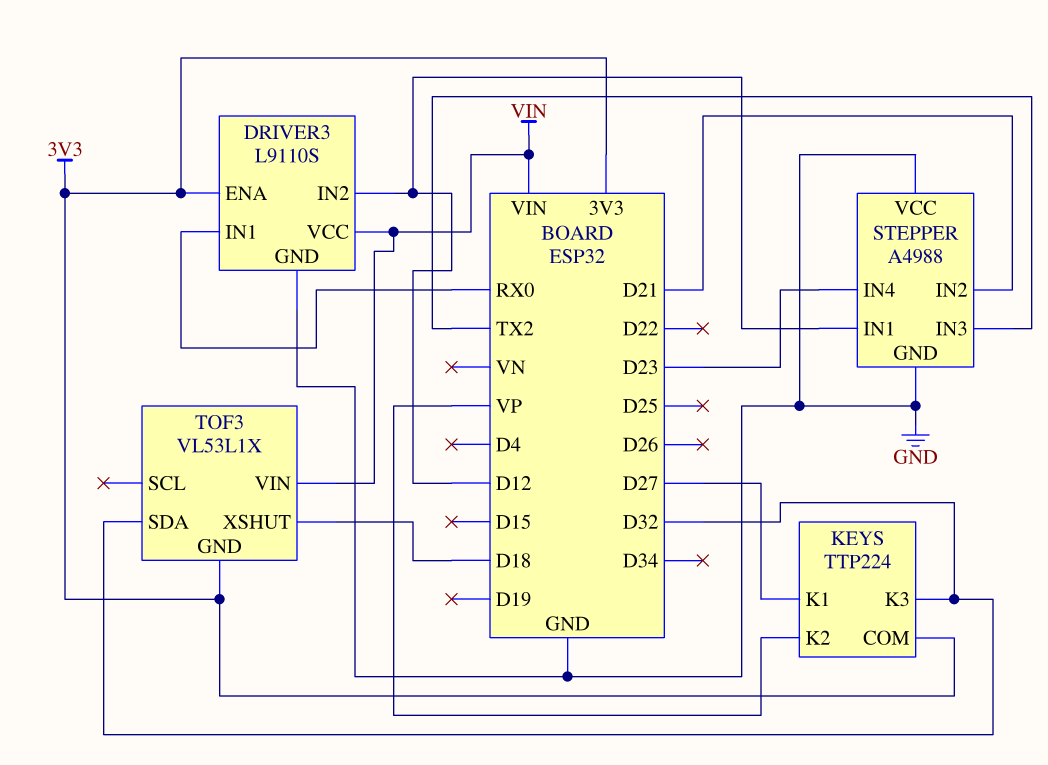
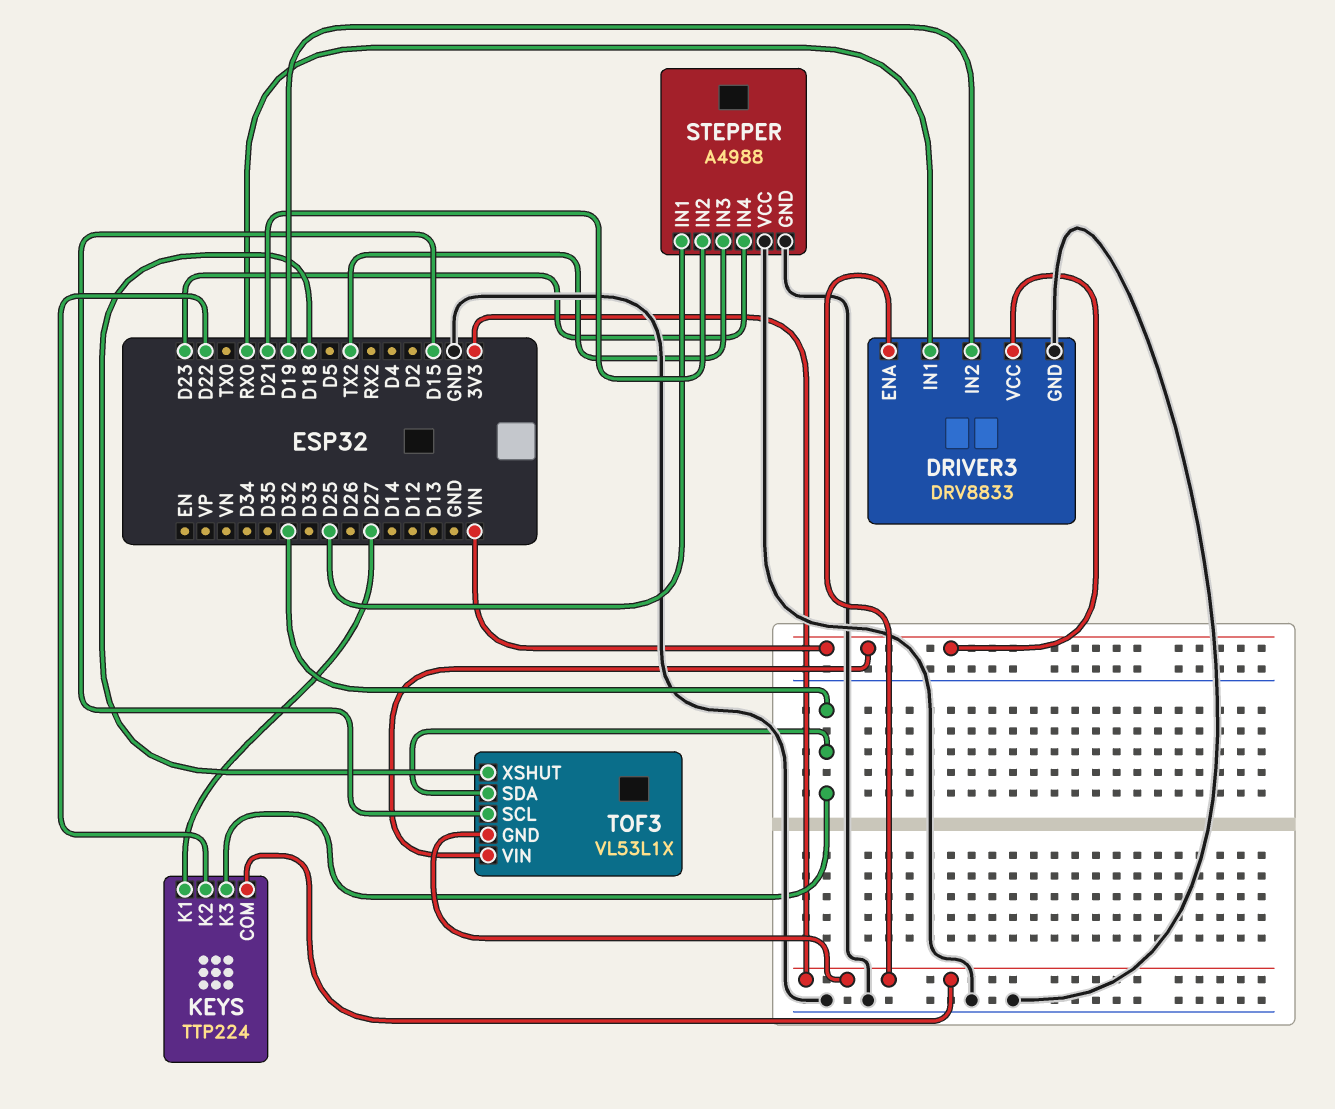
DRIVER3: L9110S -> DRV8833
DRIVER3 pin IN2: D12 -> D19
KEYS pin K2: VP -> D22
STEPPER pin IN1: D12 -> D25
TOF3 pin SCL: none -> D15

